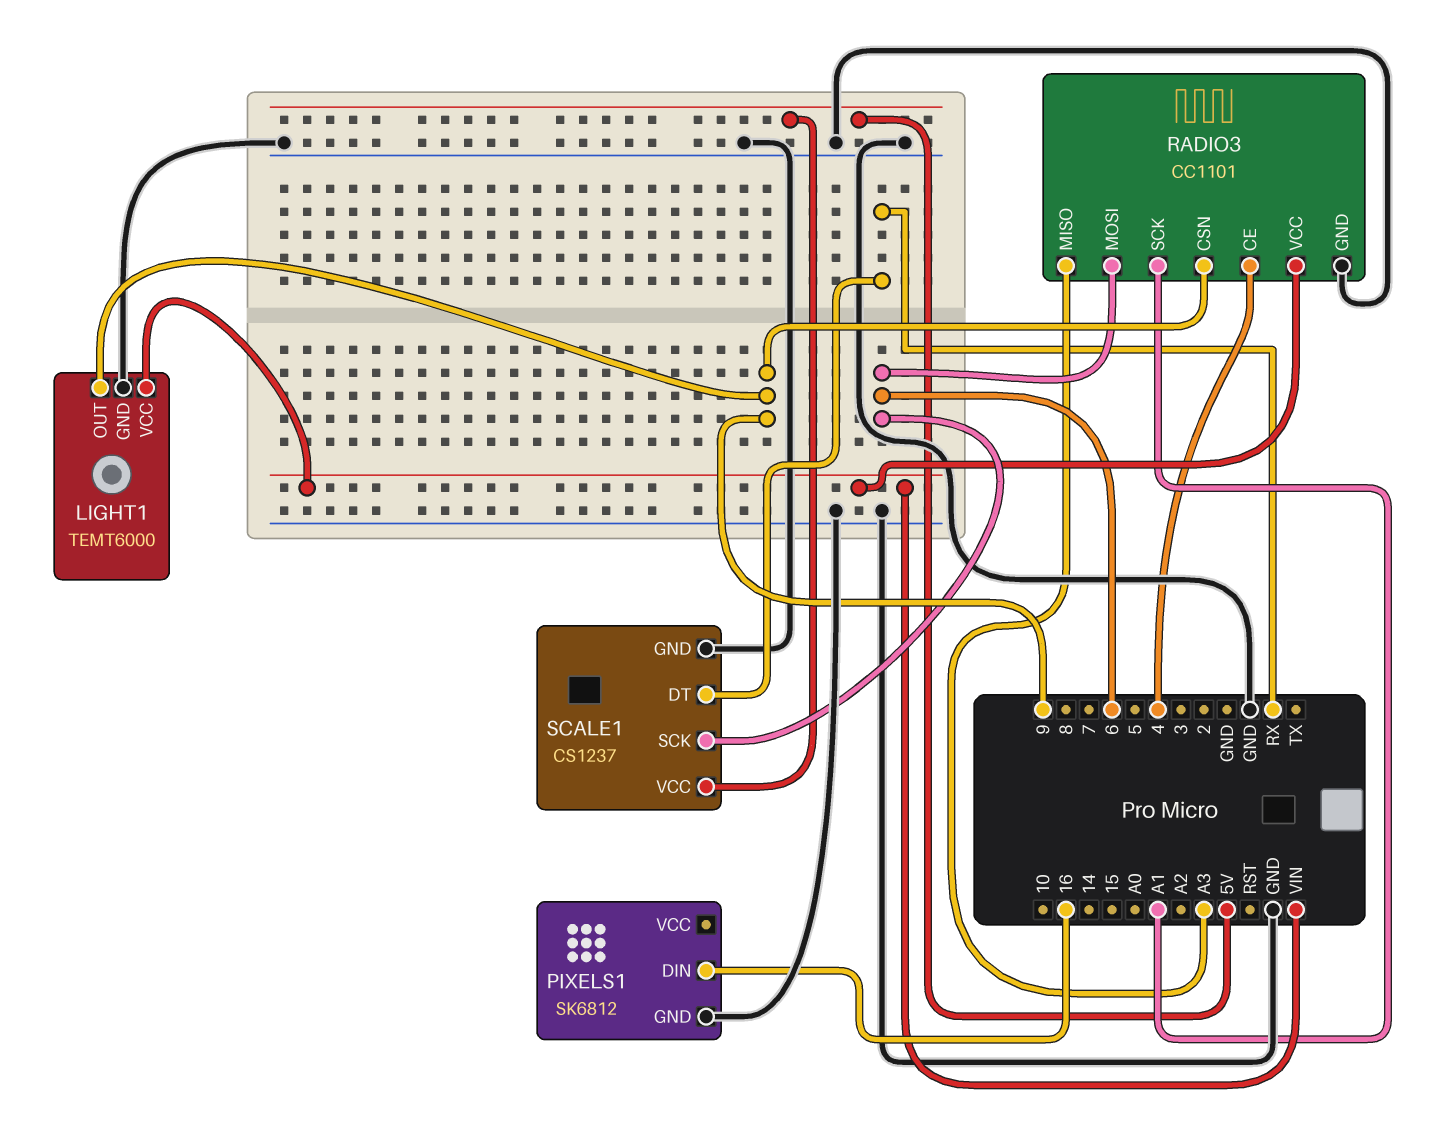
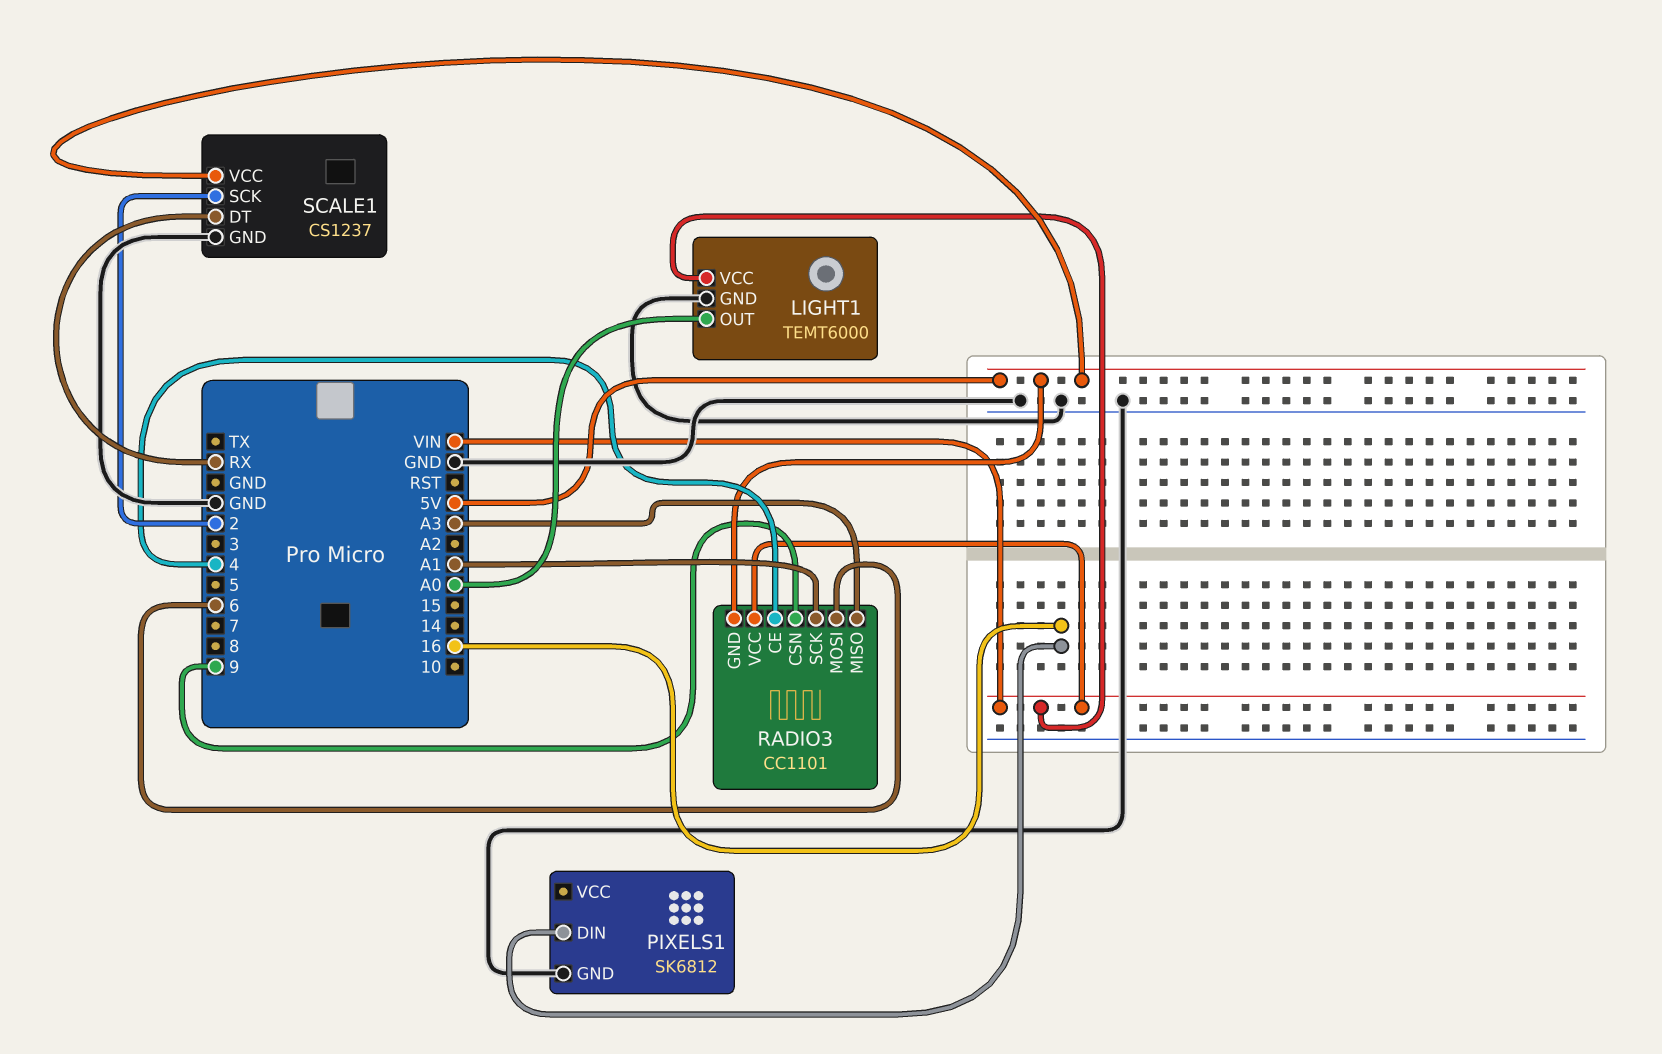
LIGHT1 pin OUT: 9 -> A0
RADIO3 pin GND: GND -> 5V
SCALE1 pin SCK: 6 -> 2

